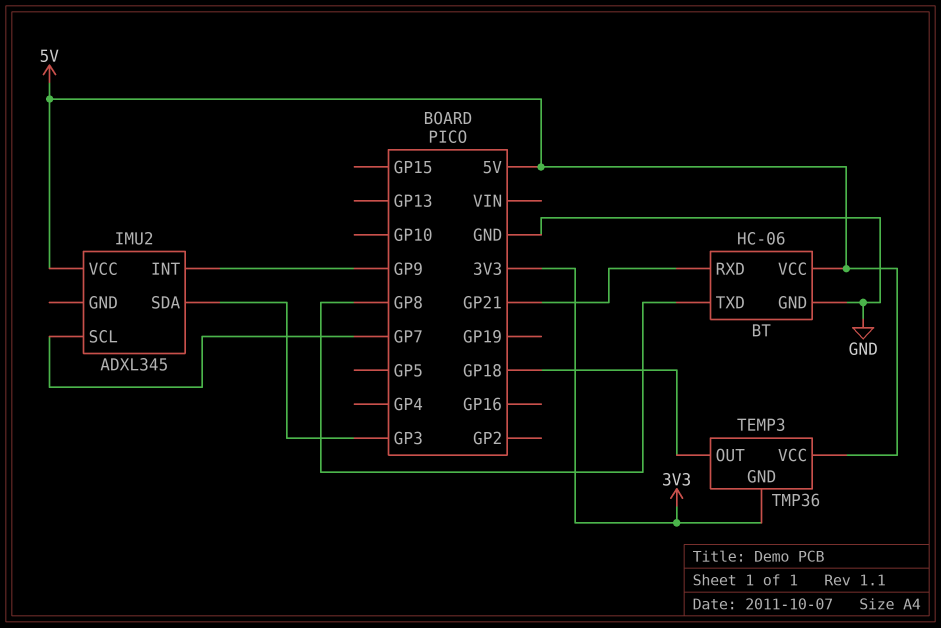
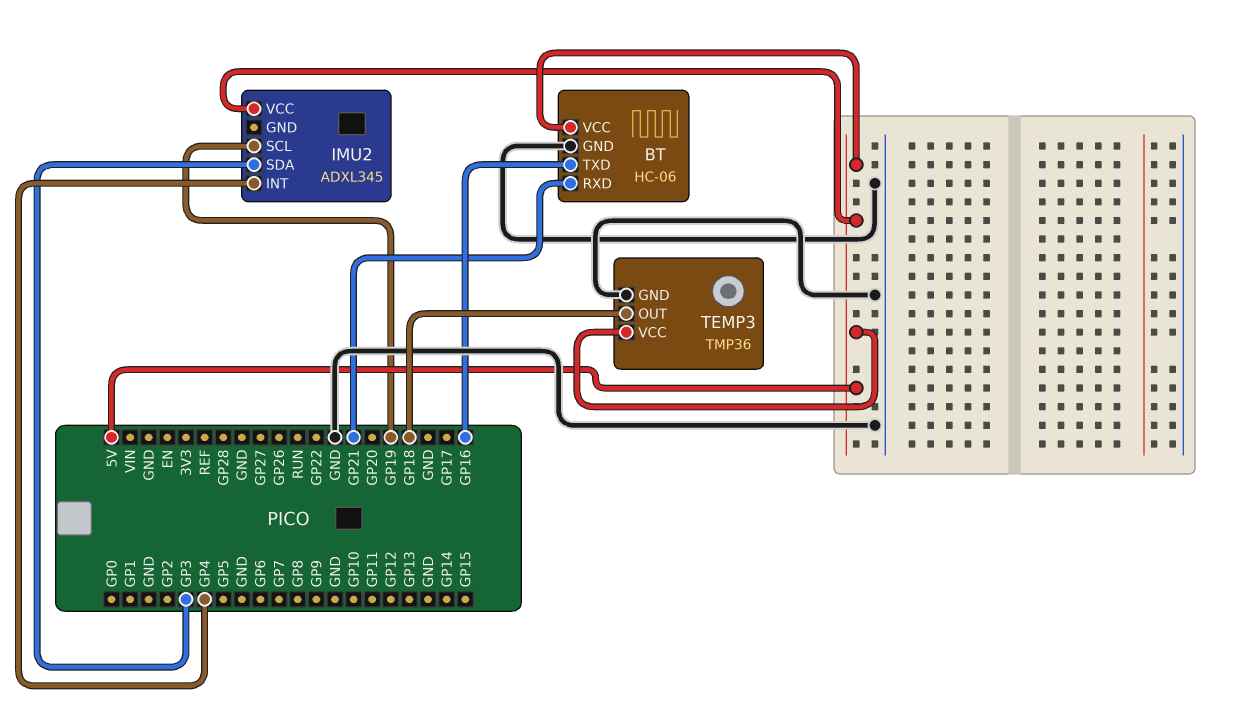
BT pin TXD: GP8 -> GP16
IMU2 pin INT: GP9 -> GP4
IMU2 pin SCL: GP7 -> GP19
TEMP3 pin GND: 3V3 -> GND

